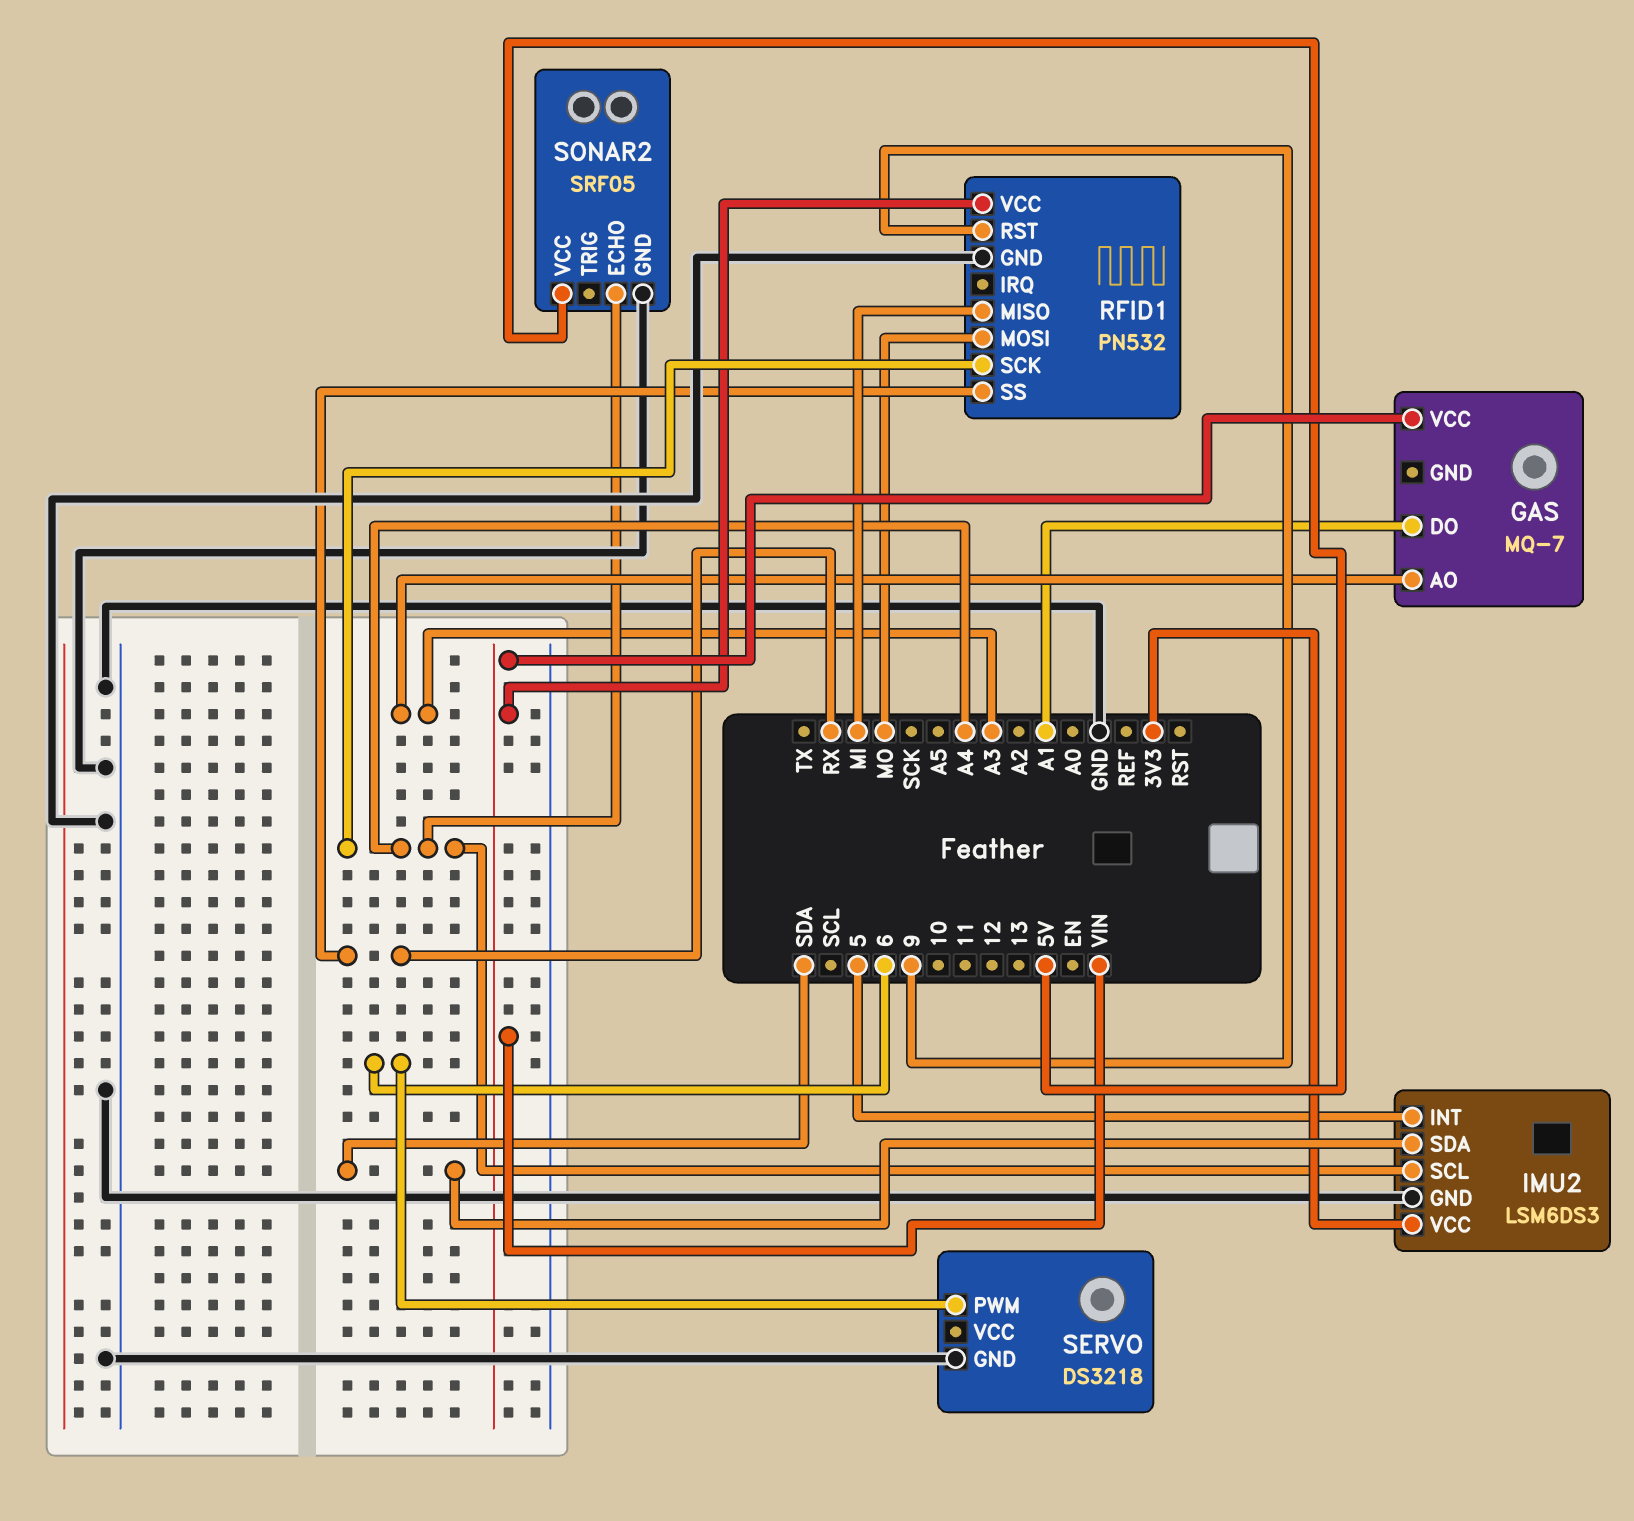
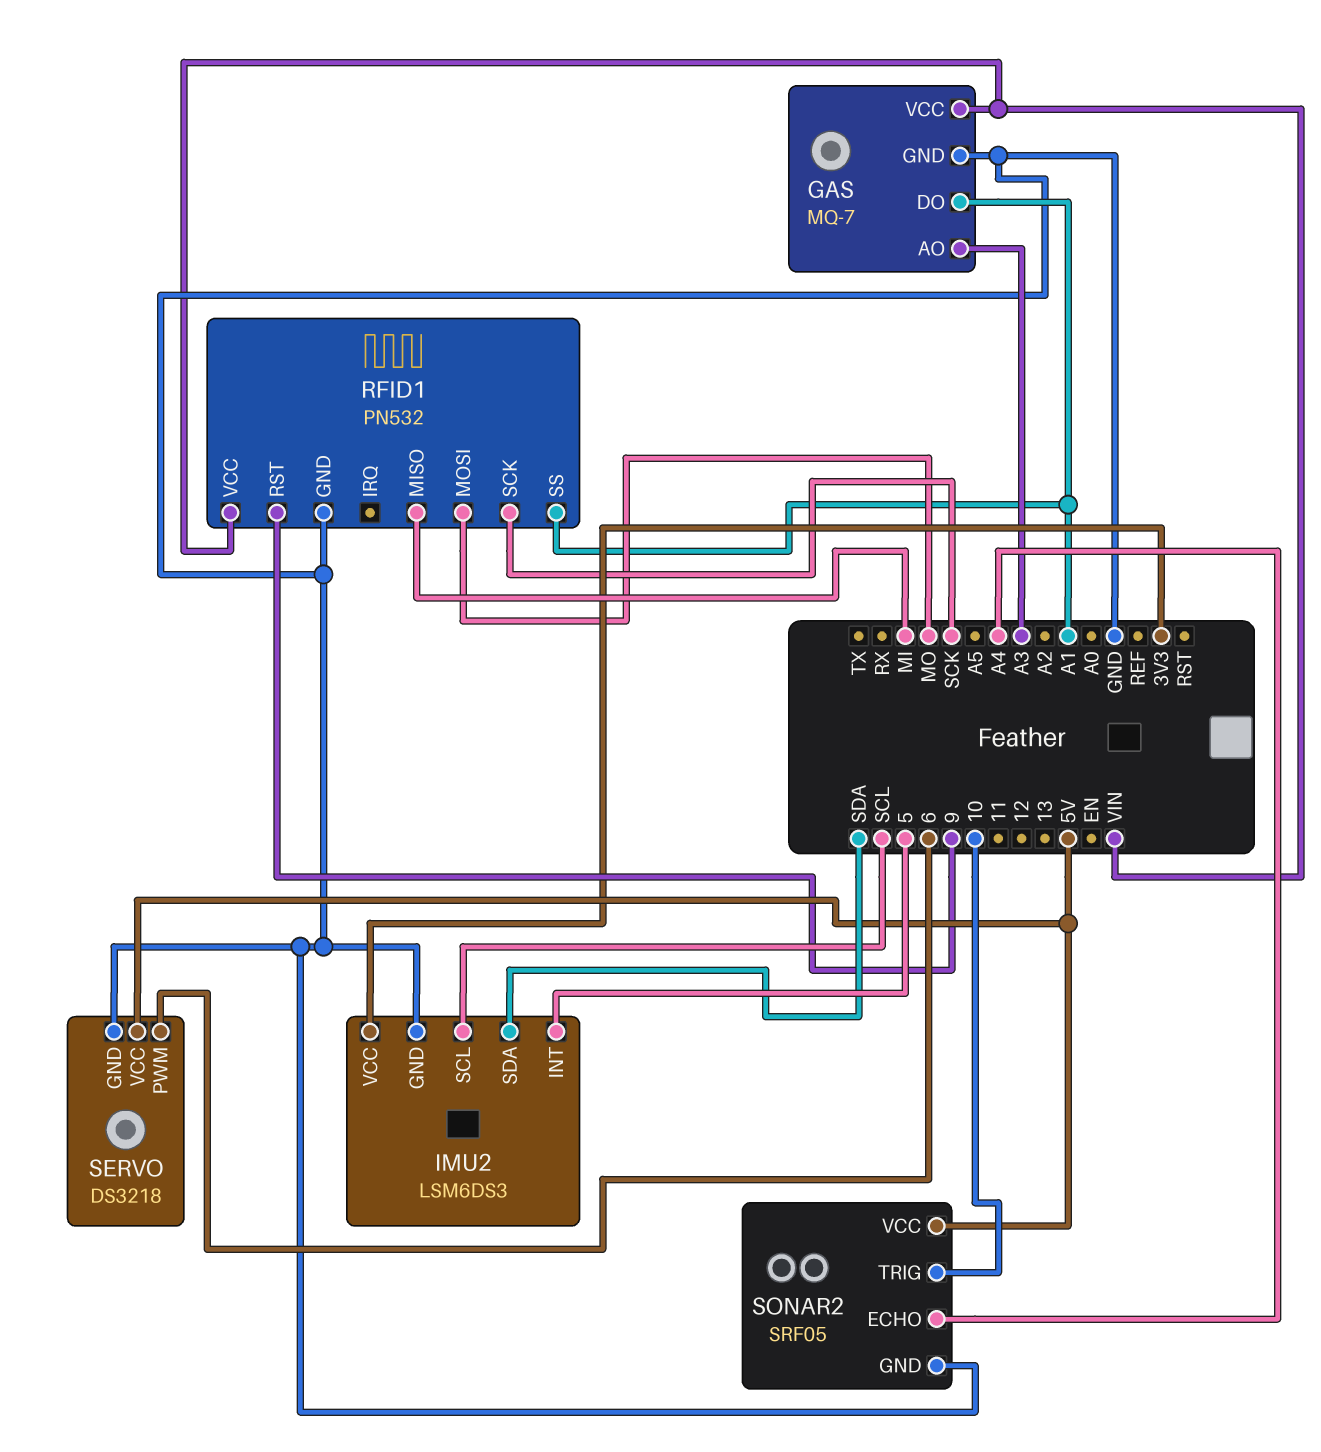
GAS pin GND: none -> GND
IMU2 pin SCL: A4 -> SCL
RFID1 pin SCK: A4 -> SCK
RFID1 pin SS: RX -> A1
SERVO pin VCC: none -> 5V
SONAR2 pin TRIG: none -> 10

